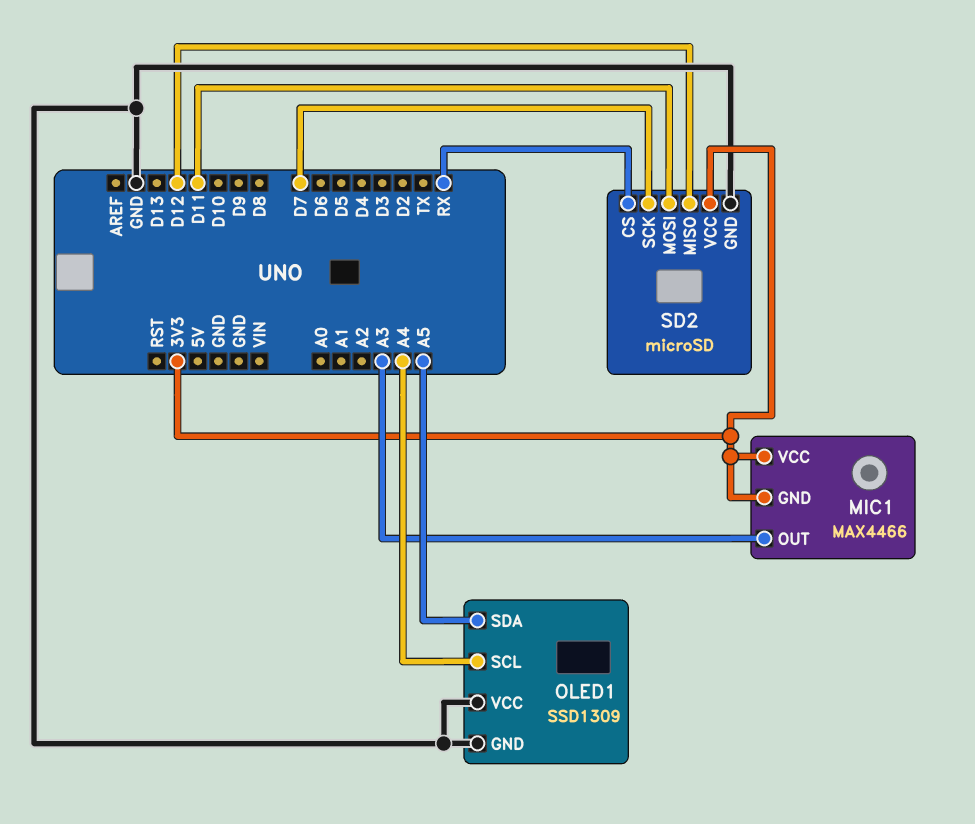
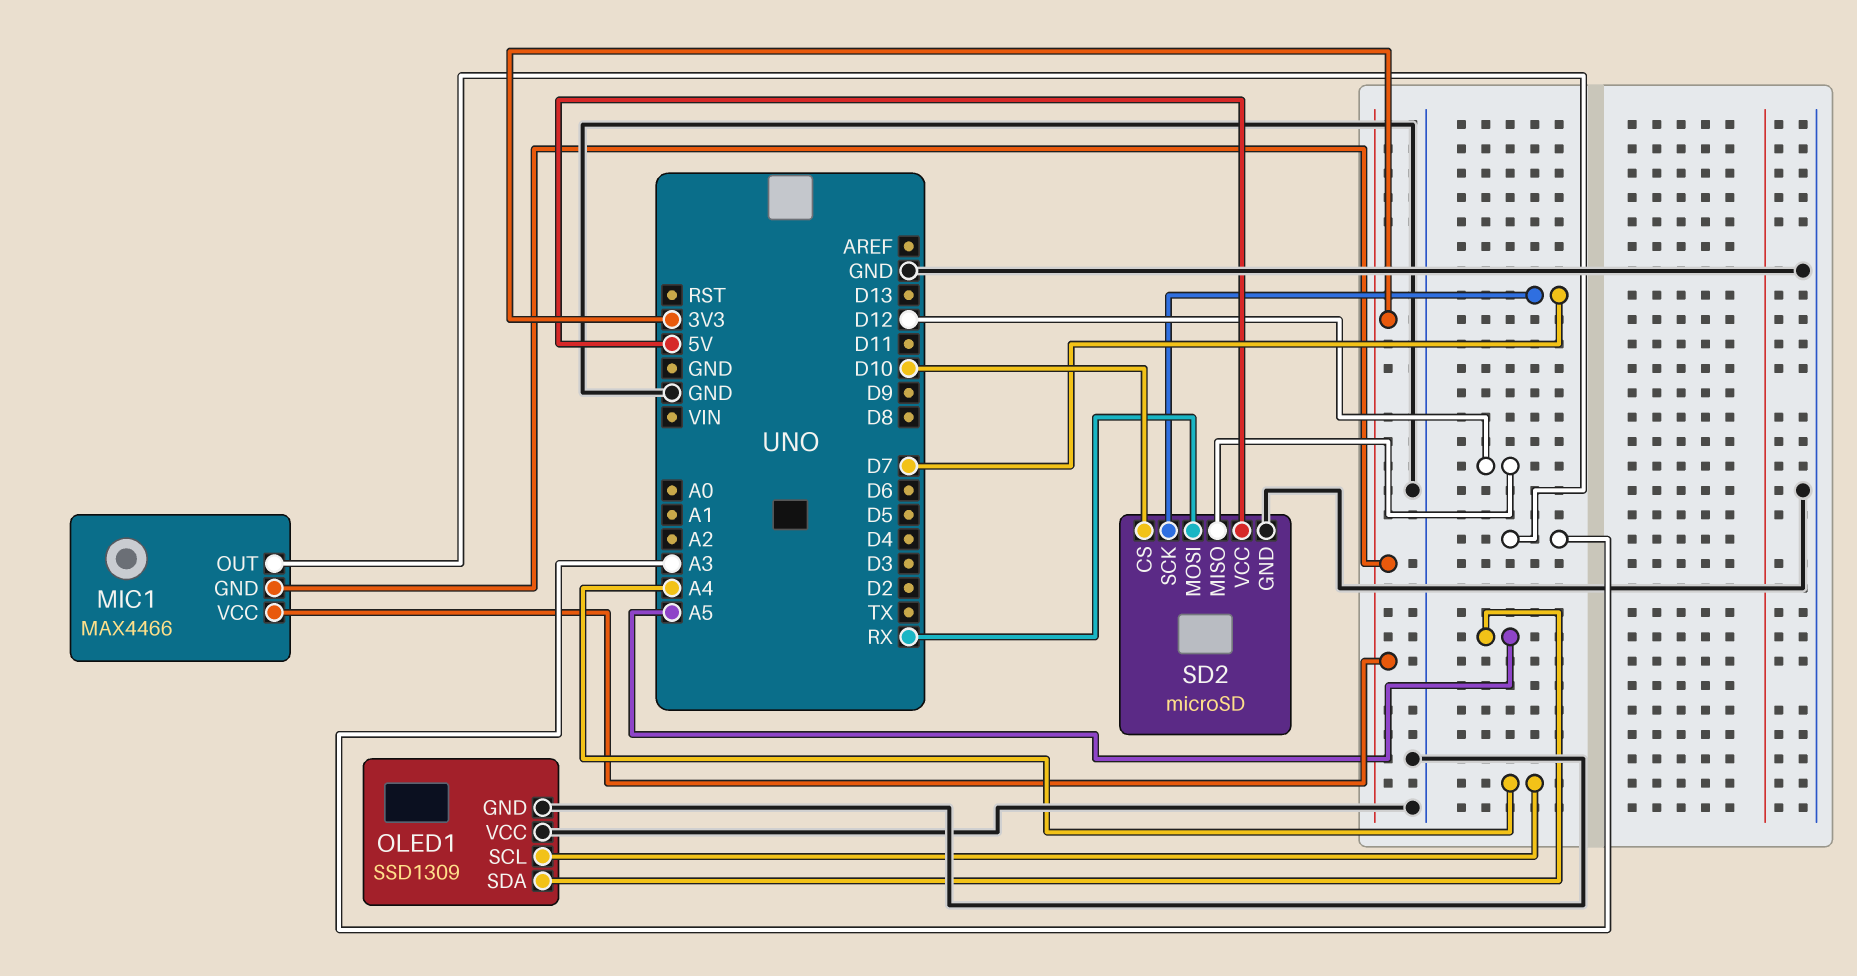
SD2 pin CS: RX -> D10
SD2 pin MOSI: D11 -> RX
SD2 pin VCC: 3V3 -> 5V

